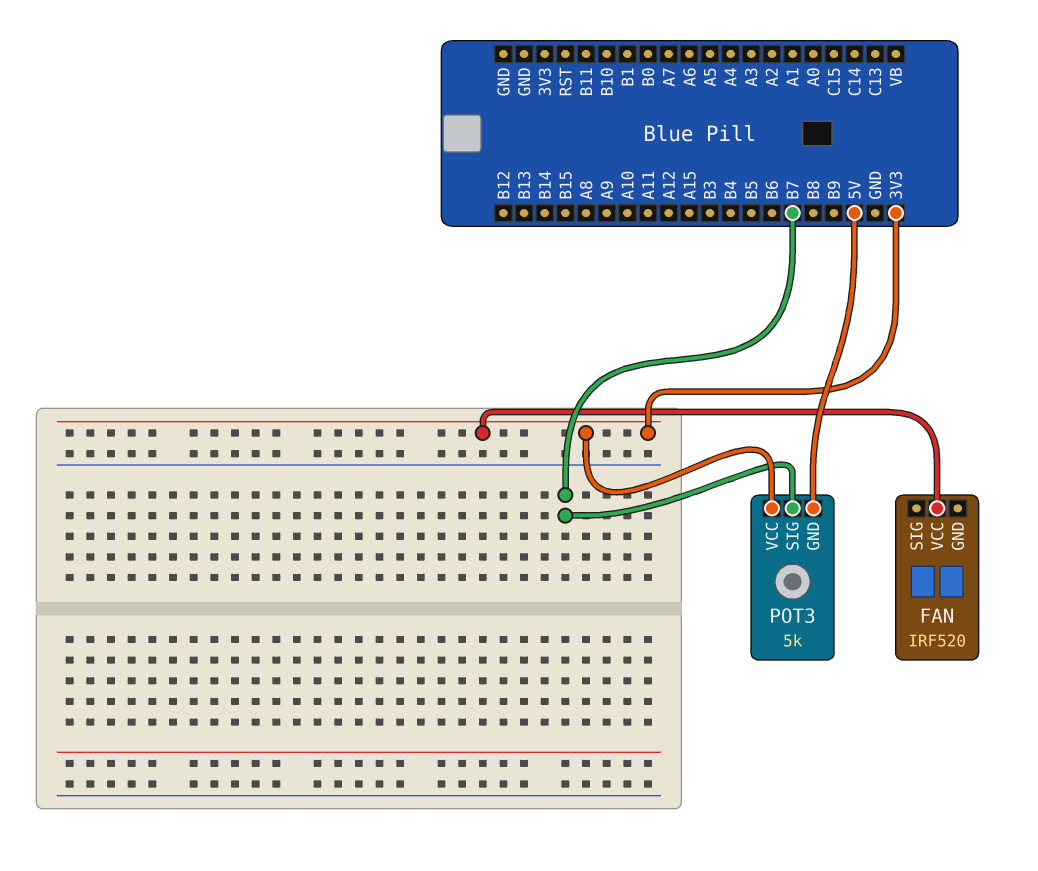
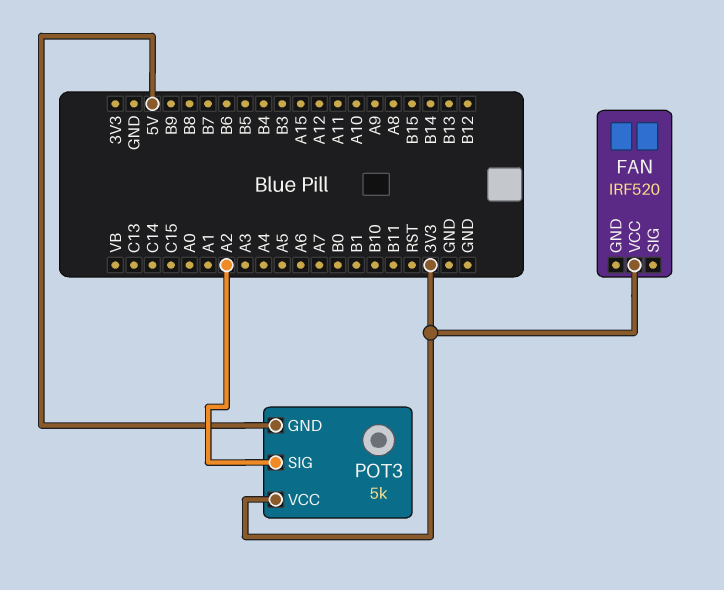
POT3 pin SIG: B7 -> A2

